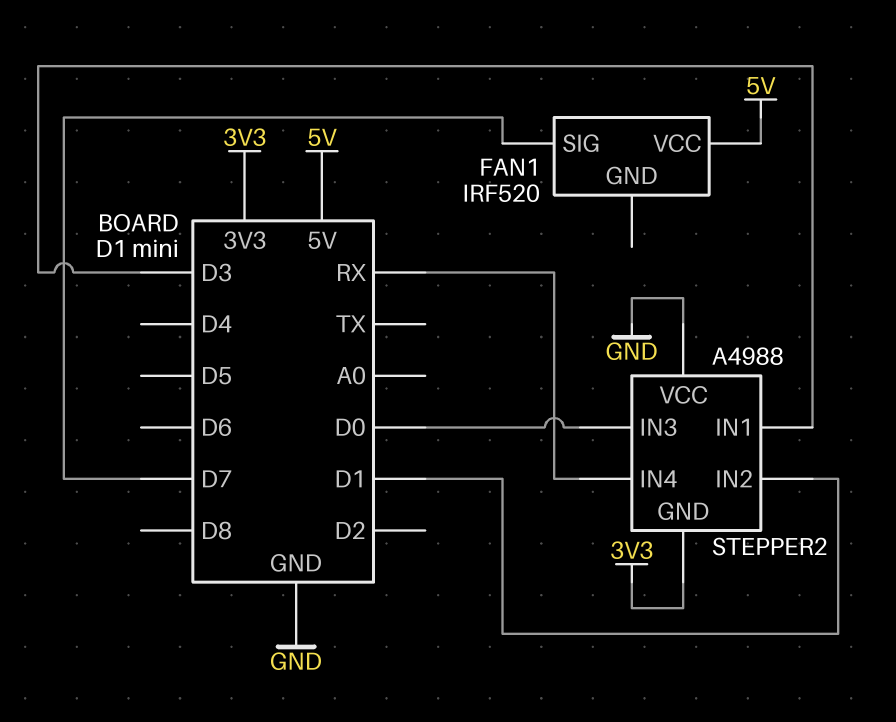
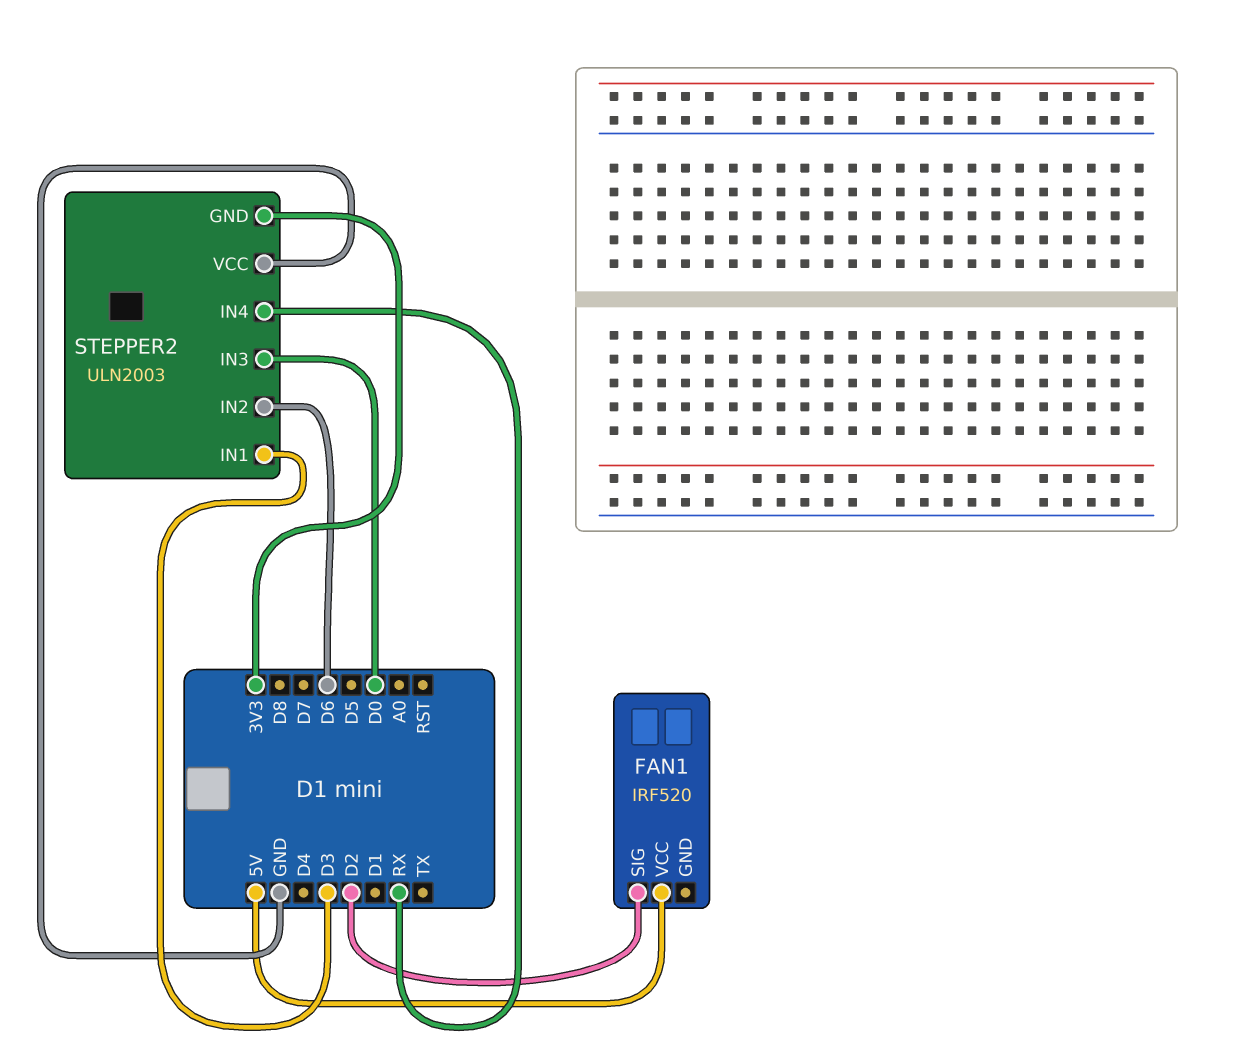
FAN1 pin SIG: D7 -> D2
STEPPER2: A4988 -> ULN2003
STEPPER2 pin IN2: D1 -> D6

